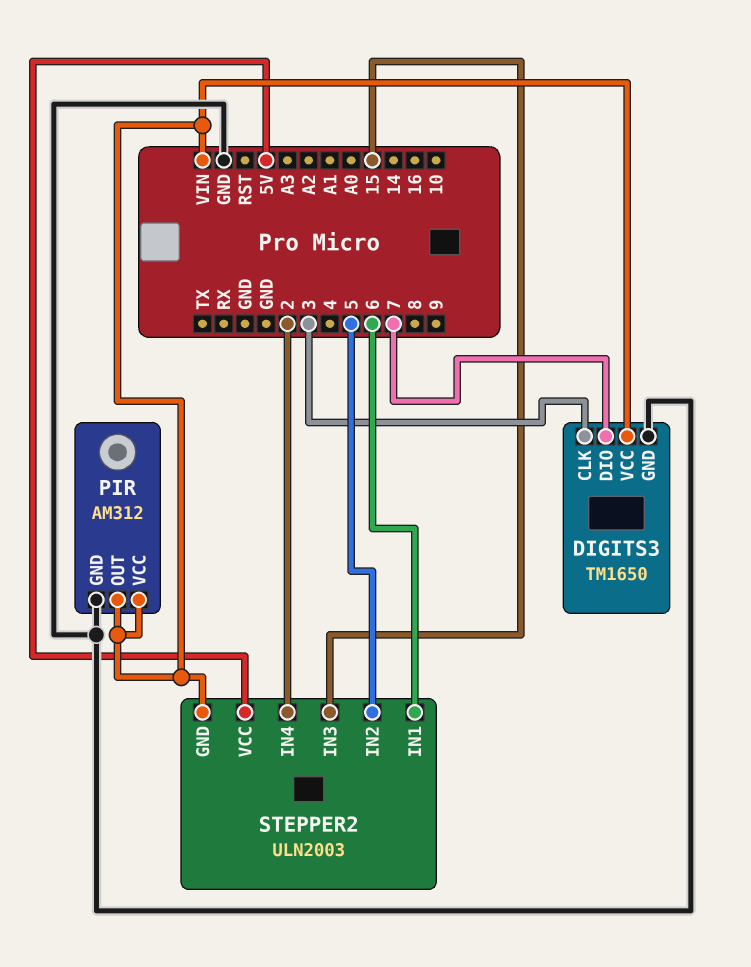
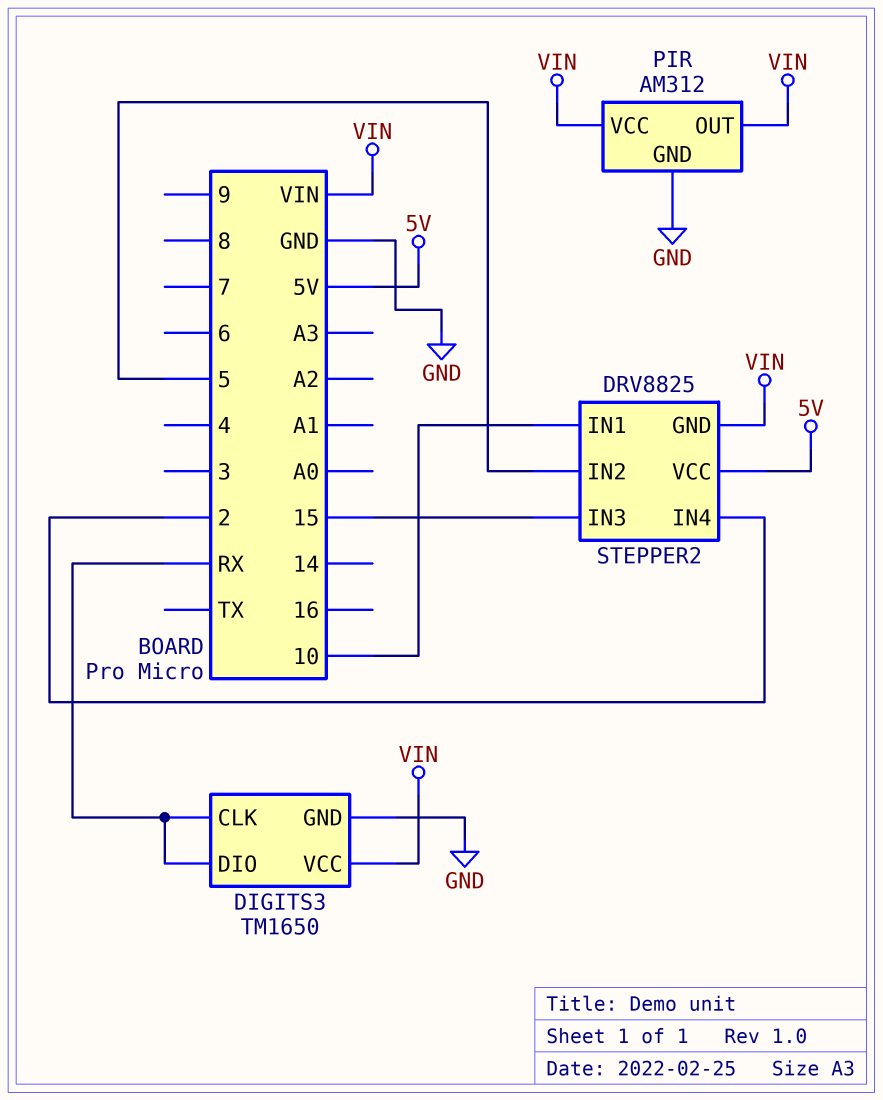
DIGITS3 pin CLK: 3 -> RX
DIGITS3 pin DIO: 7 -> RX
STEPPER2: ULN2003 -> DRV8825
STEPPER2 pin IN1: 6 -> 10

